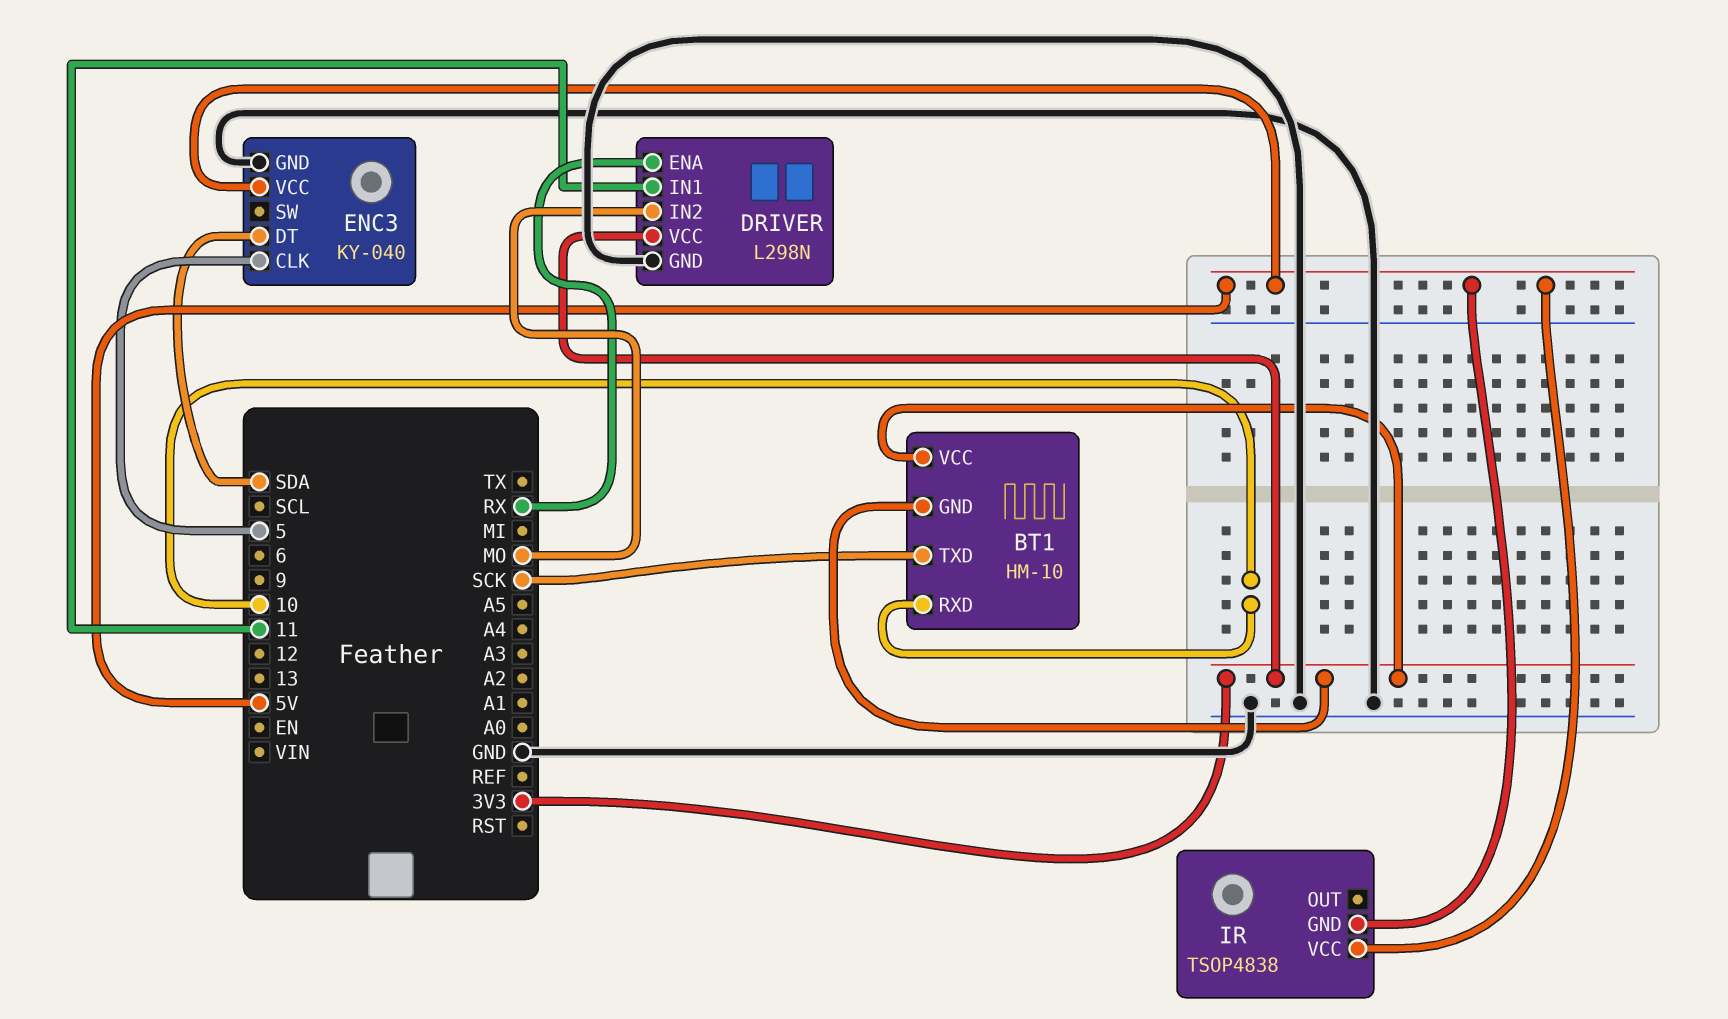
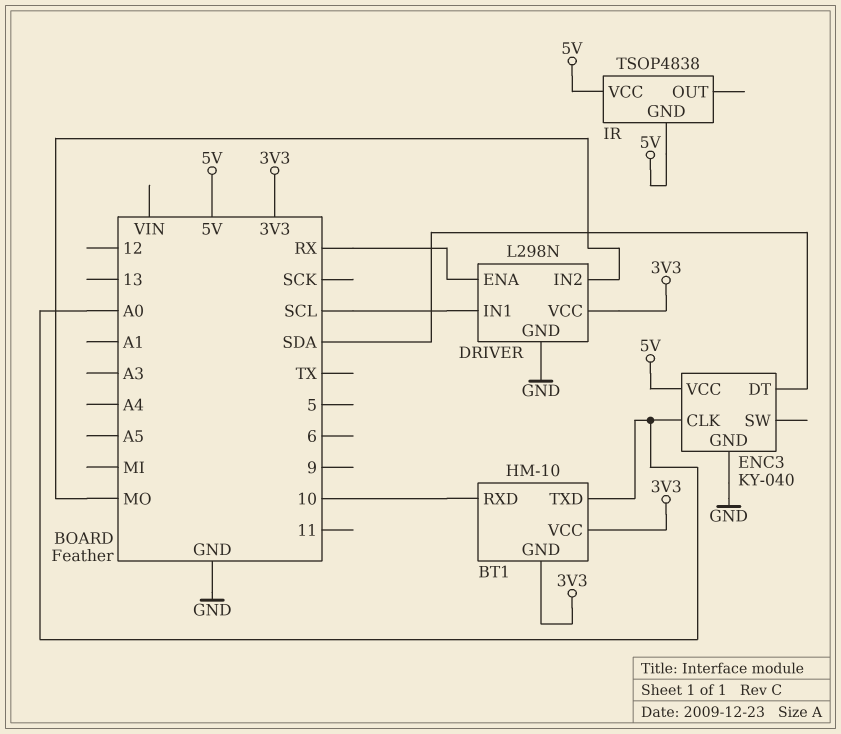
BT1 pin TXD: SCK -> A0
DRIVER pin IN1: 11 -> SCL
ENC3 pin CLK: 5 -> A0

